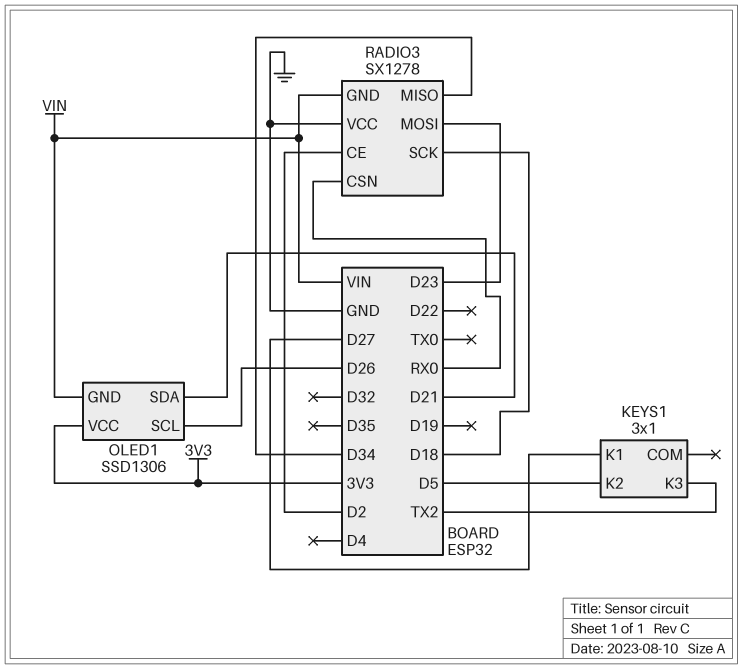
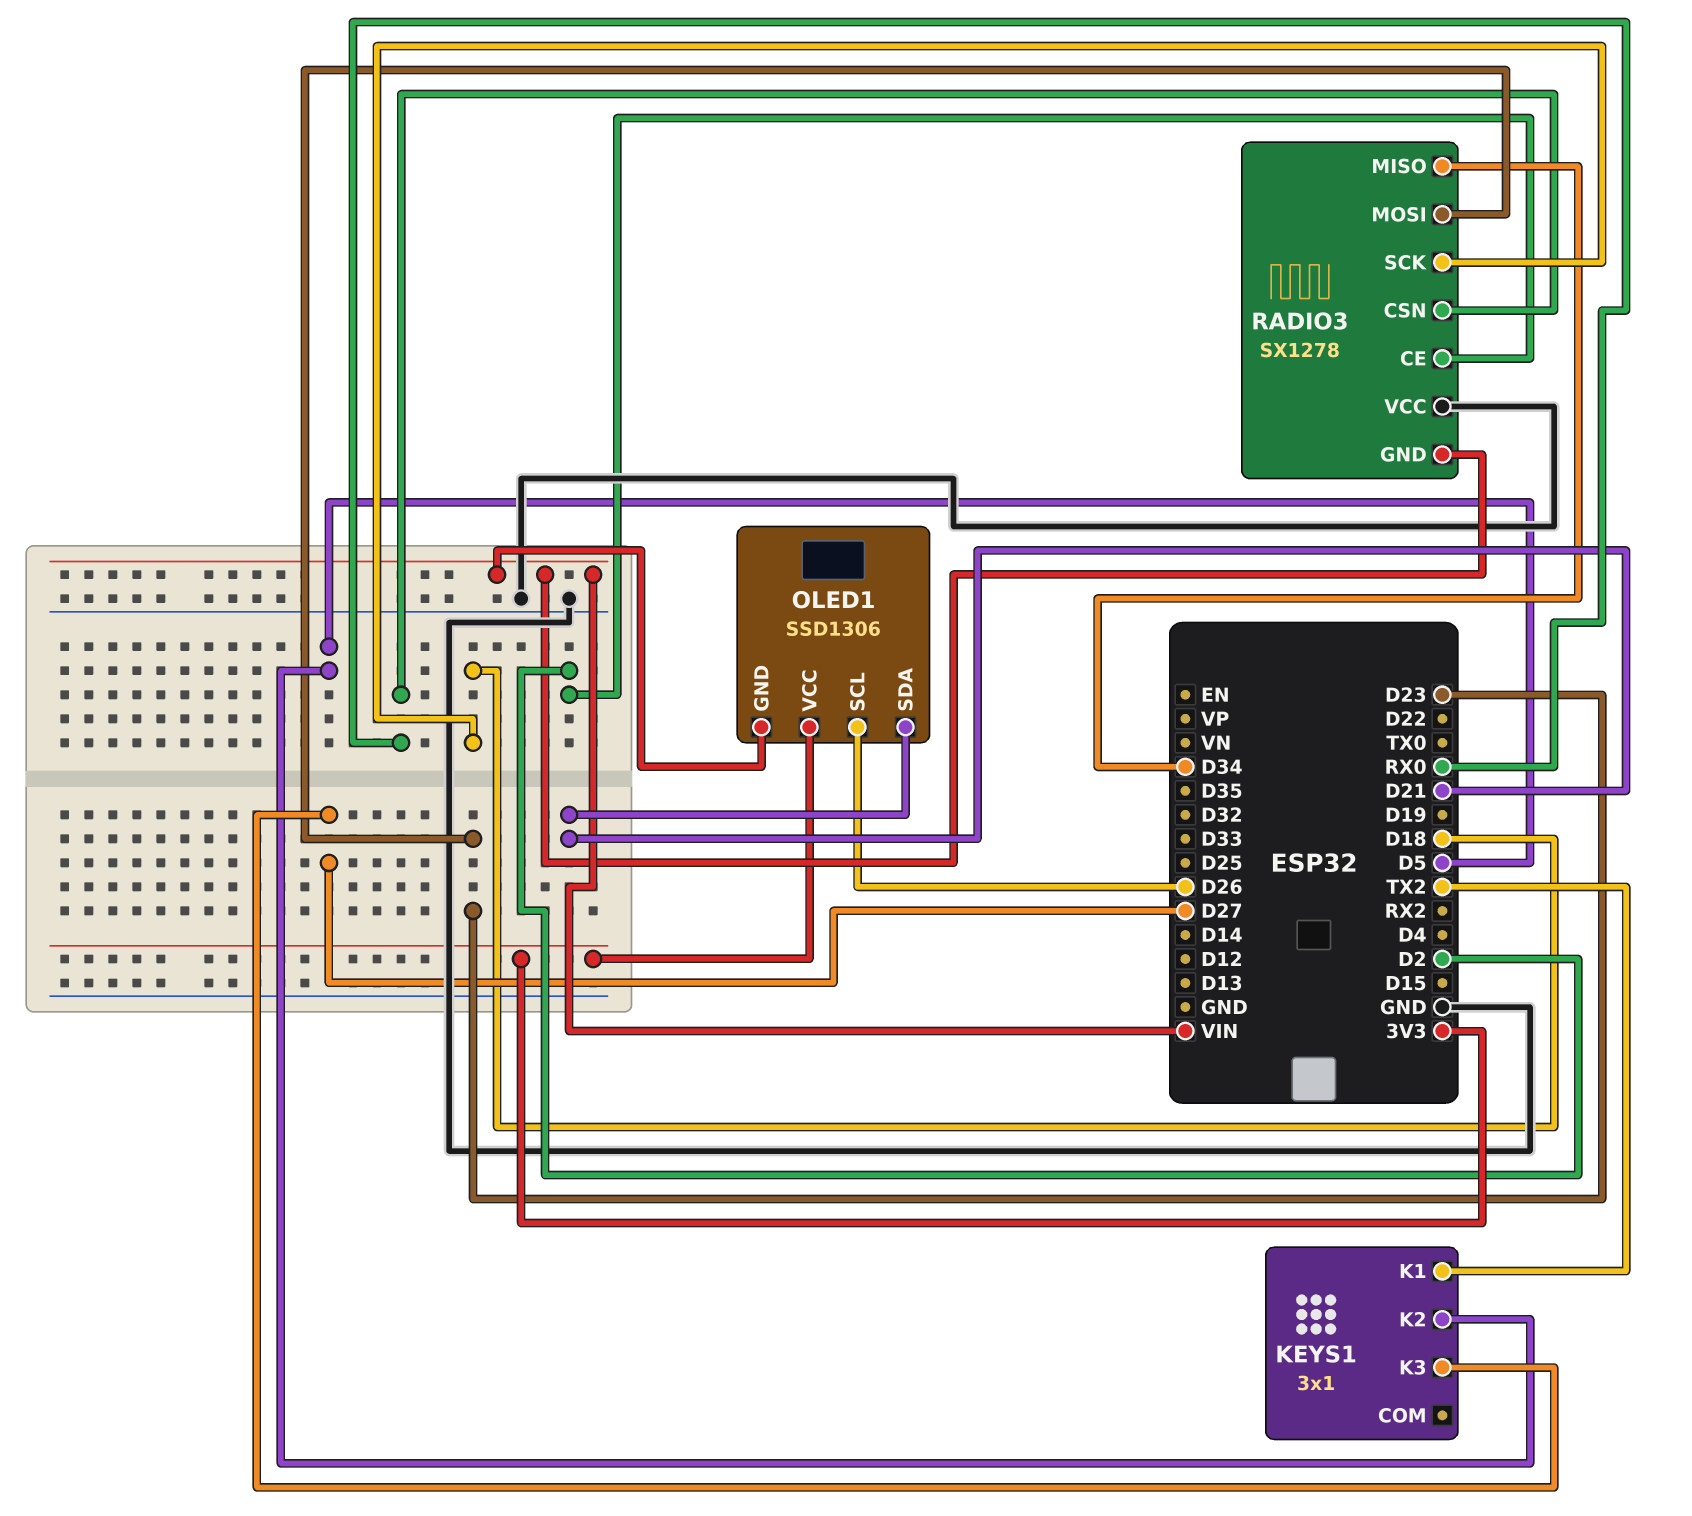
KEYS1 pin K1: D27 -> TX2
KEYS1 pin K3: TX2 -> D27

